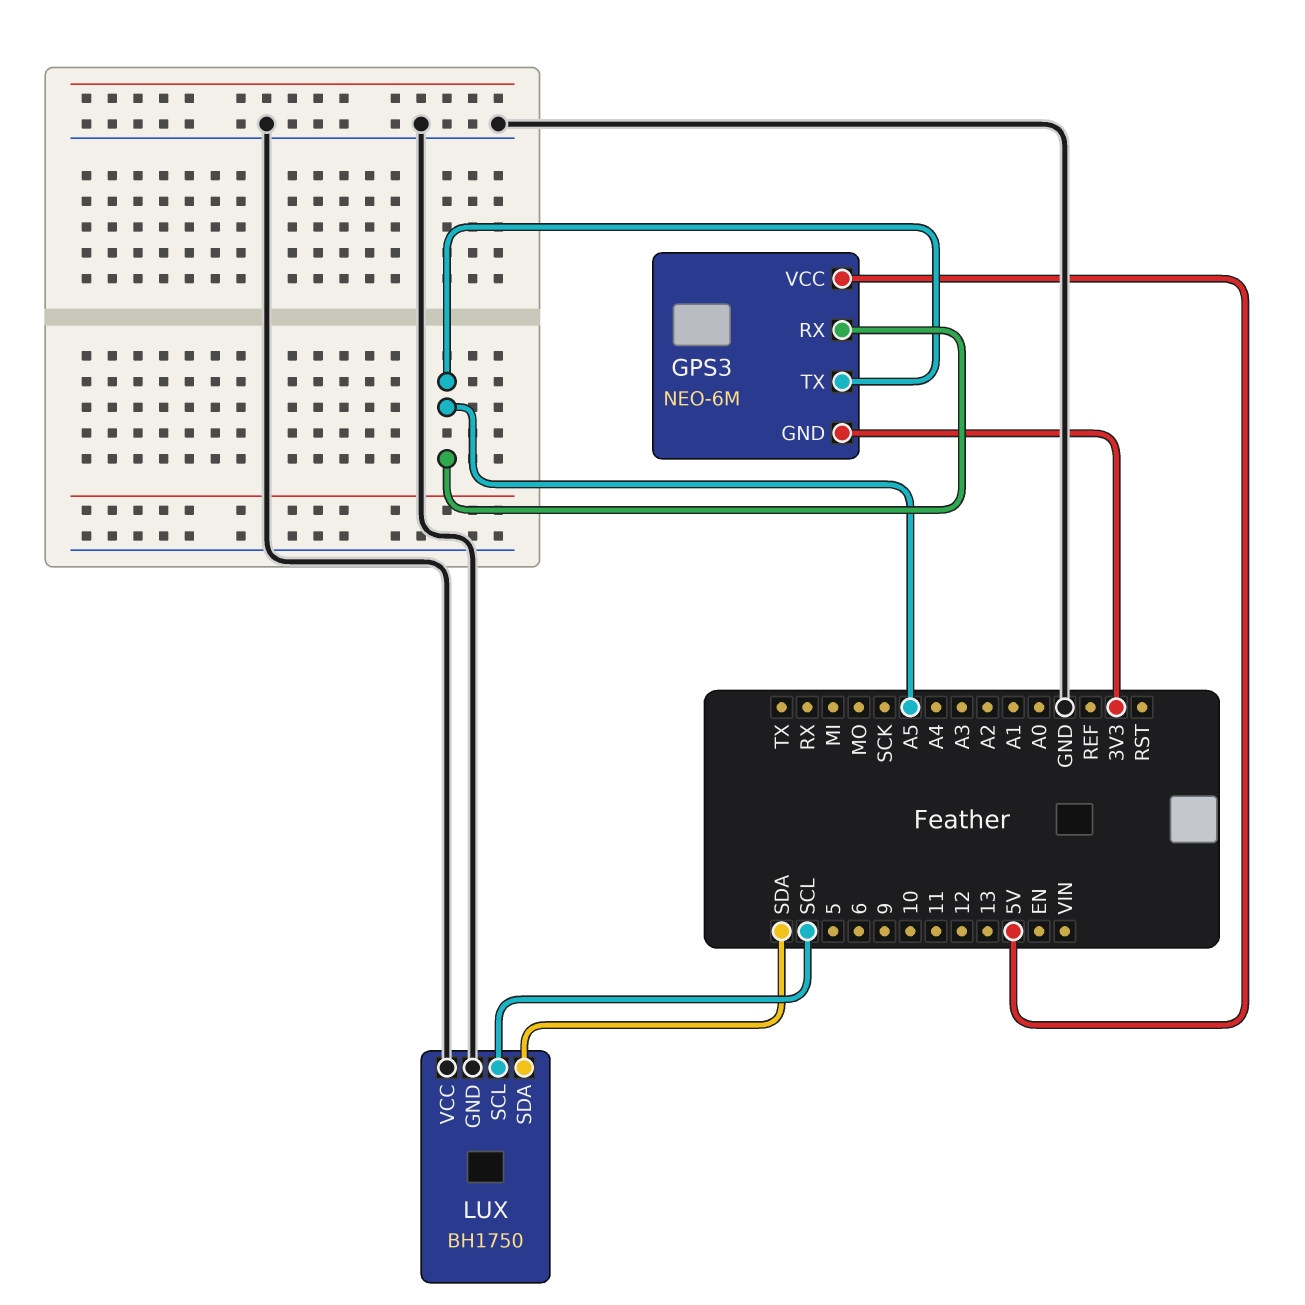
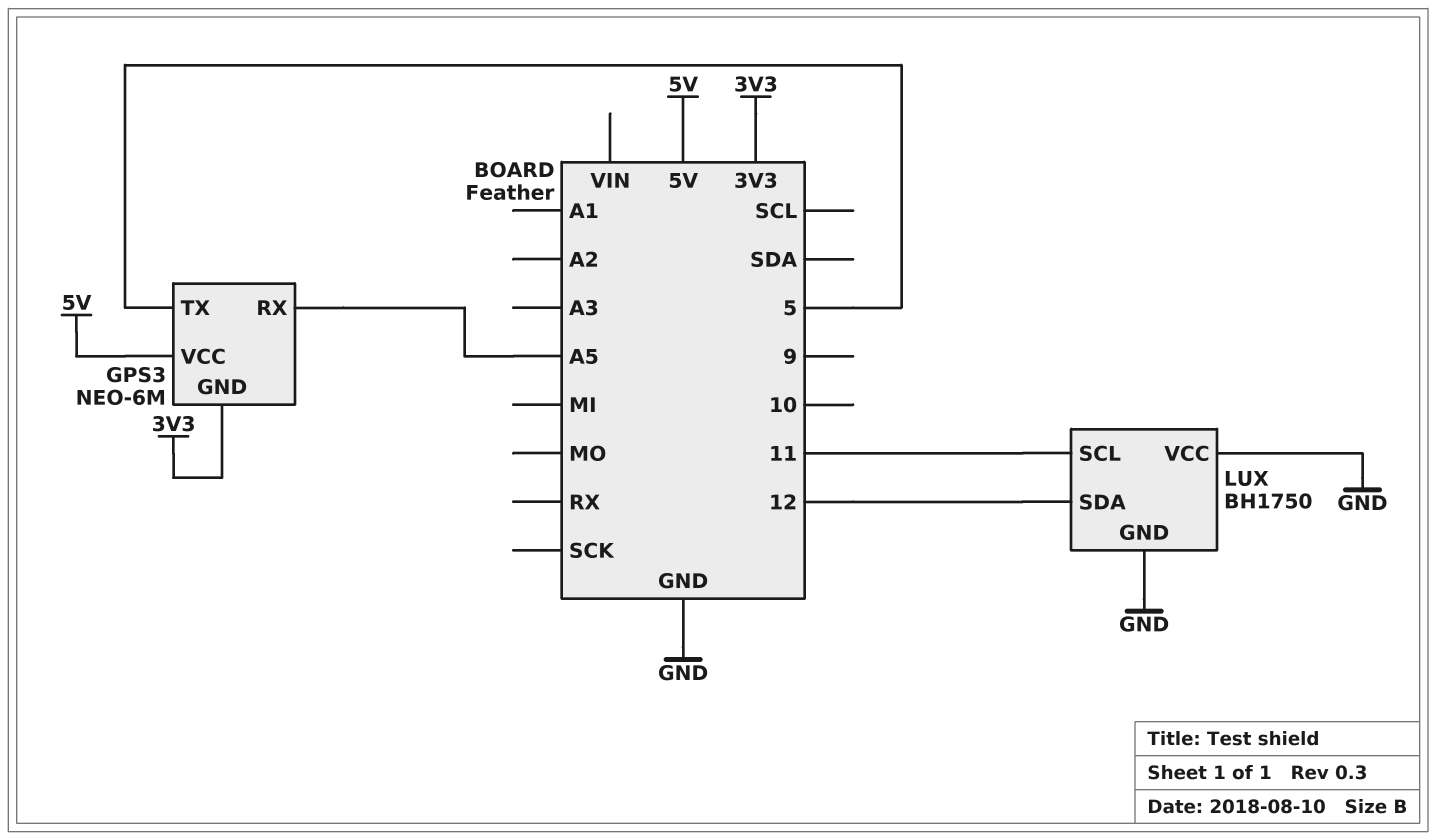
GPS3 pin TX: A5 -> 5
LUX pin SCL: SCL -> 11
LUX pin SDA: SDA -> 12

